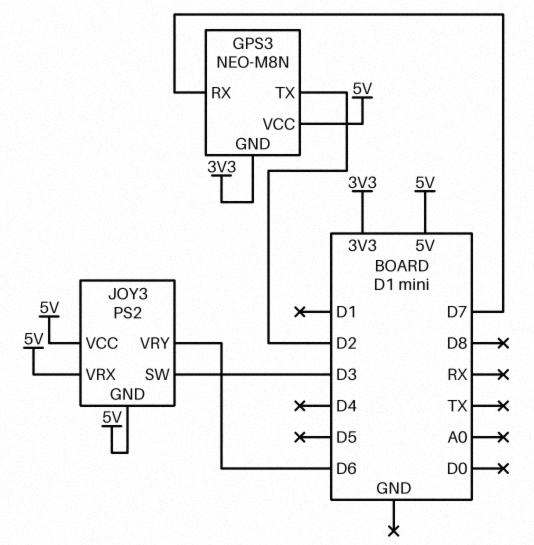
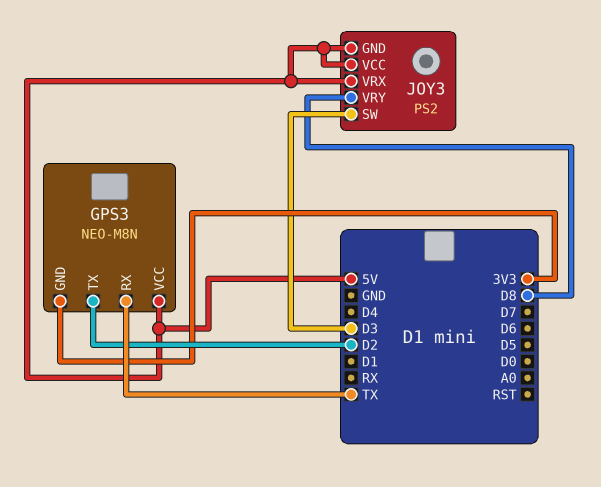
GPS3 pin RX: D7 -> TX
JOY3 pin VRY: D6 -> D8

